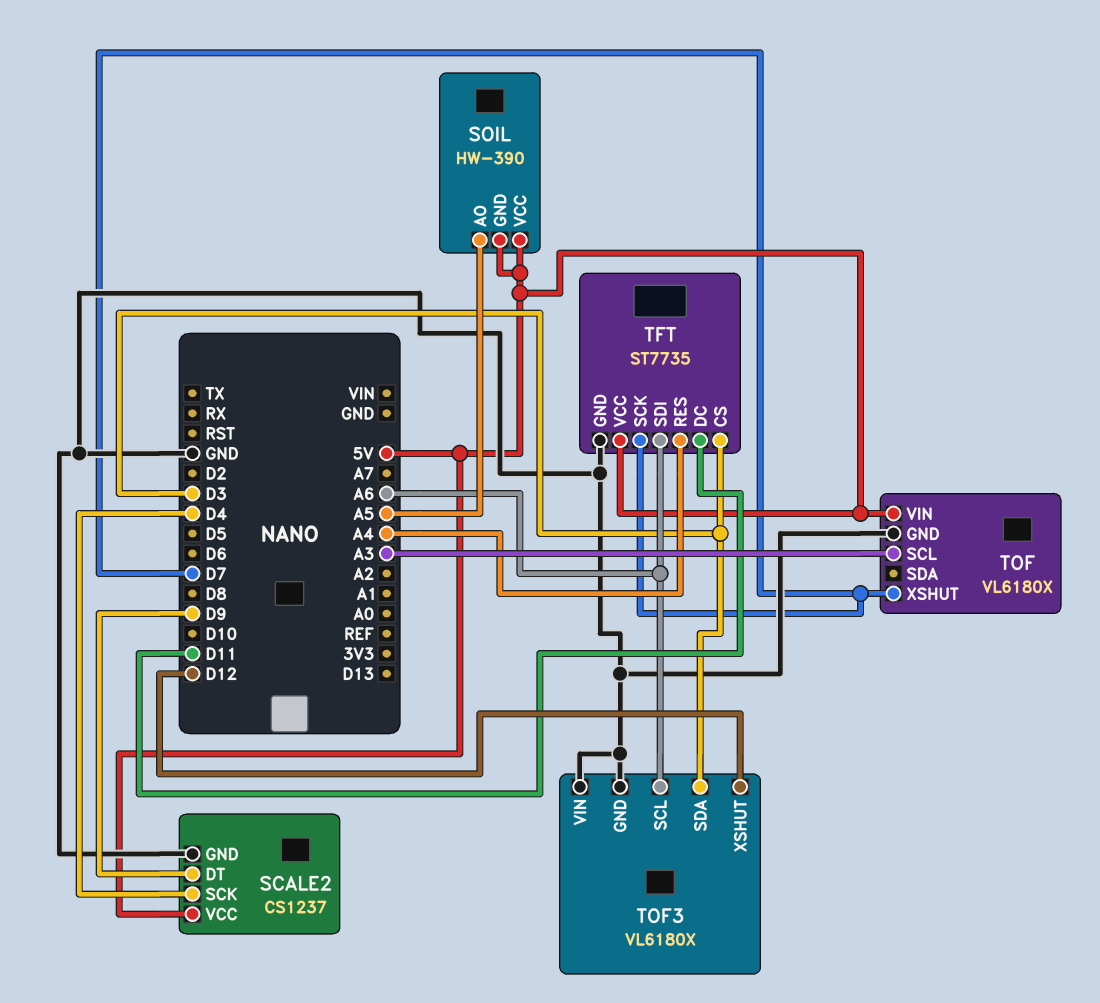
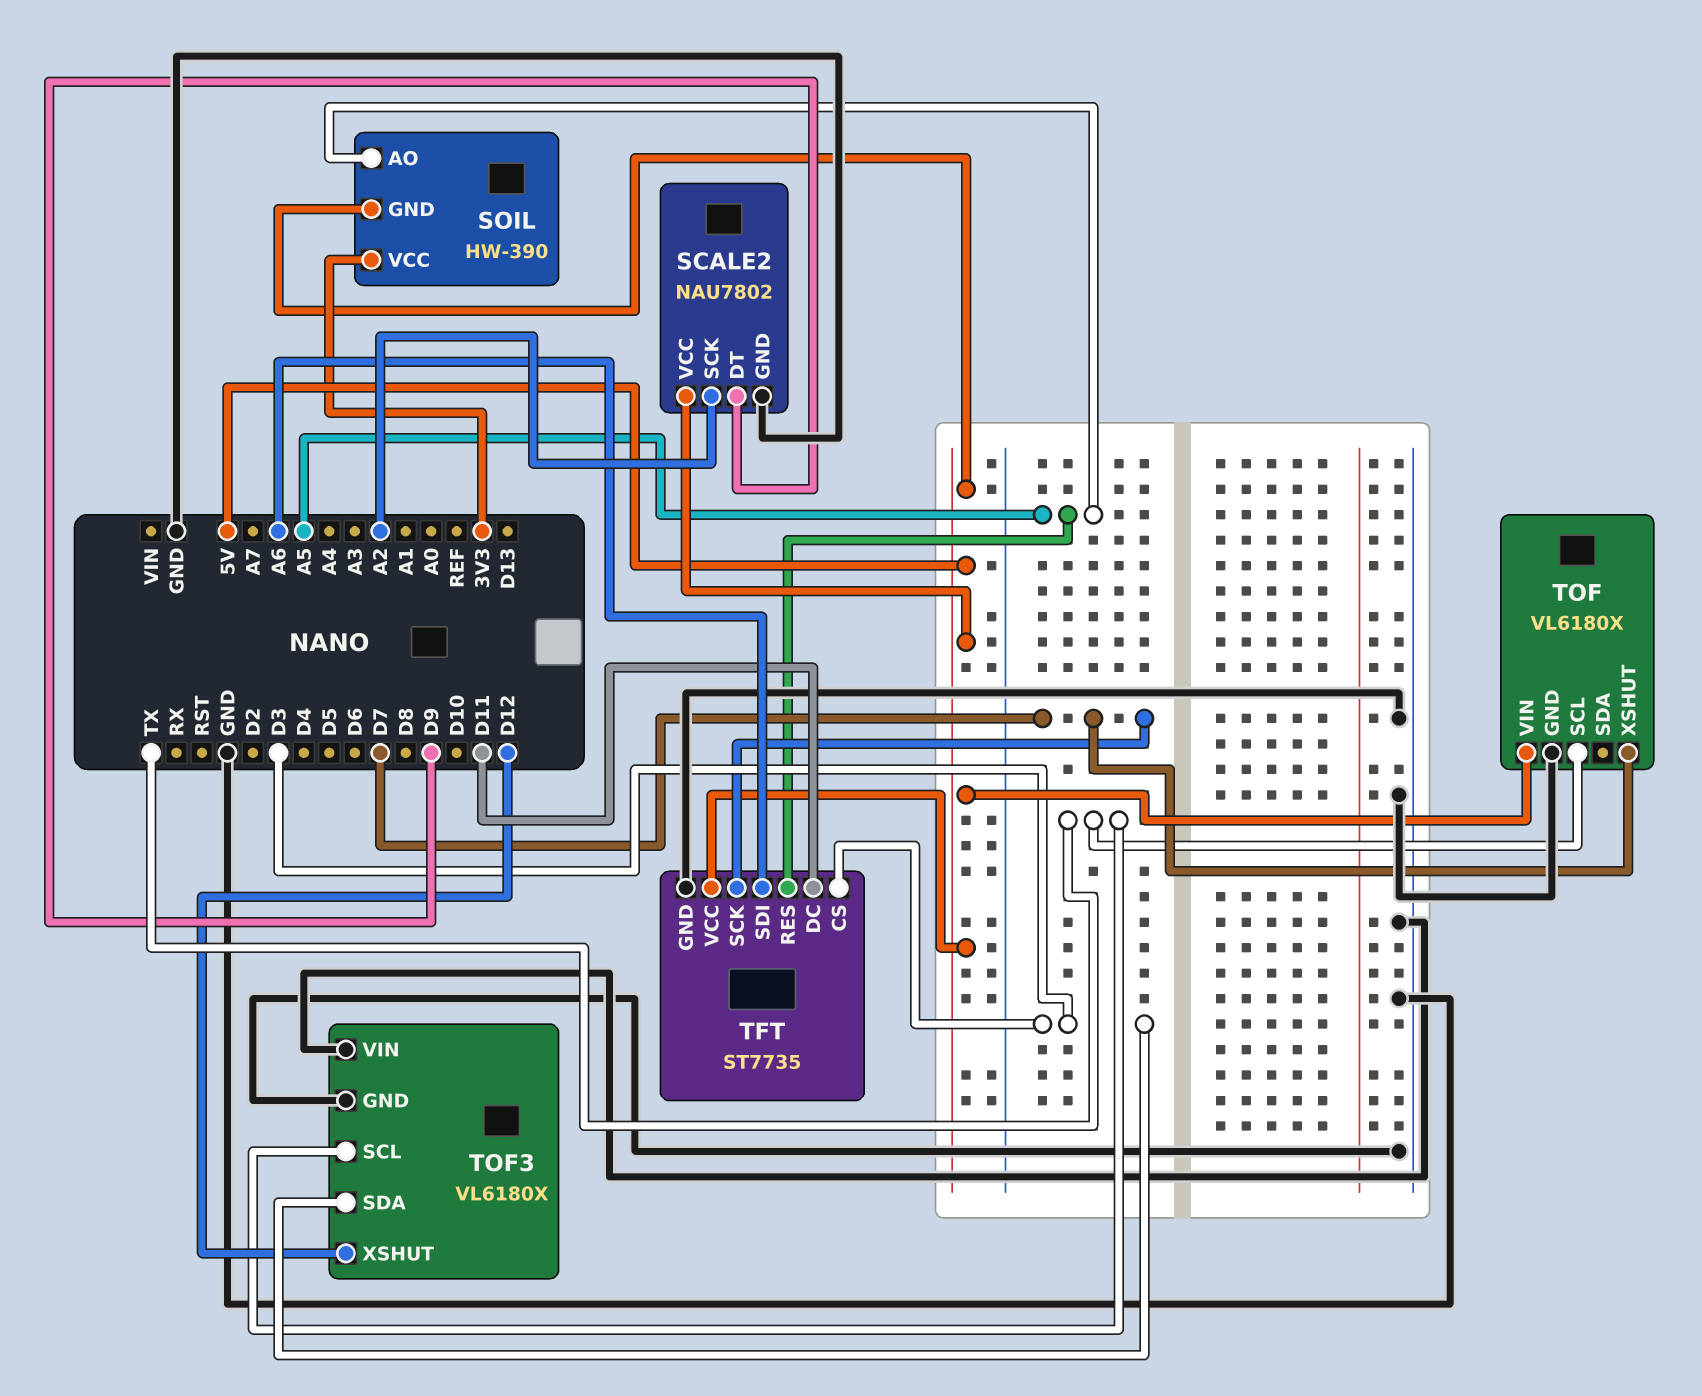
SCALE2: CS1237 -> NAU7802
SCALE2 pin SCK: D4 -> A2
SOIL pin VCC: 5V -> 3V3
TFT pin RES: A4 -> A5
TOF pin SCL: A3 -> TX
TOF3 pin SCL: A6 -> TX

